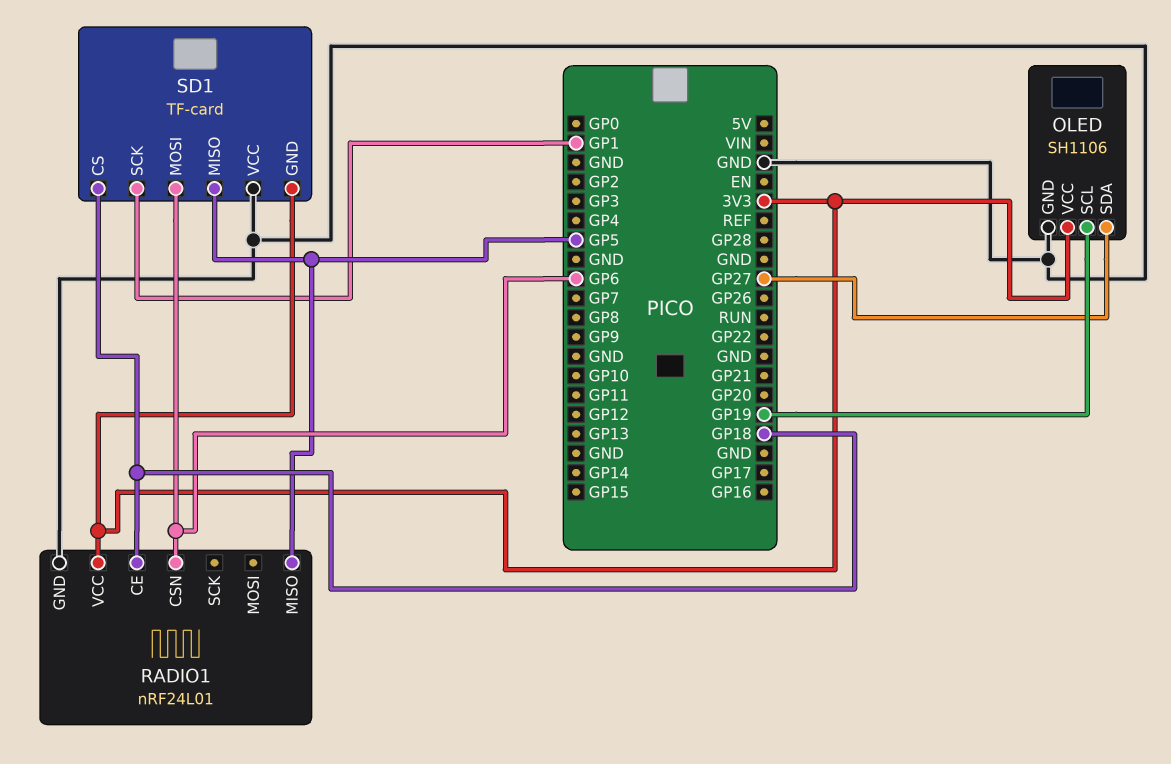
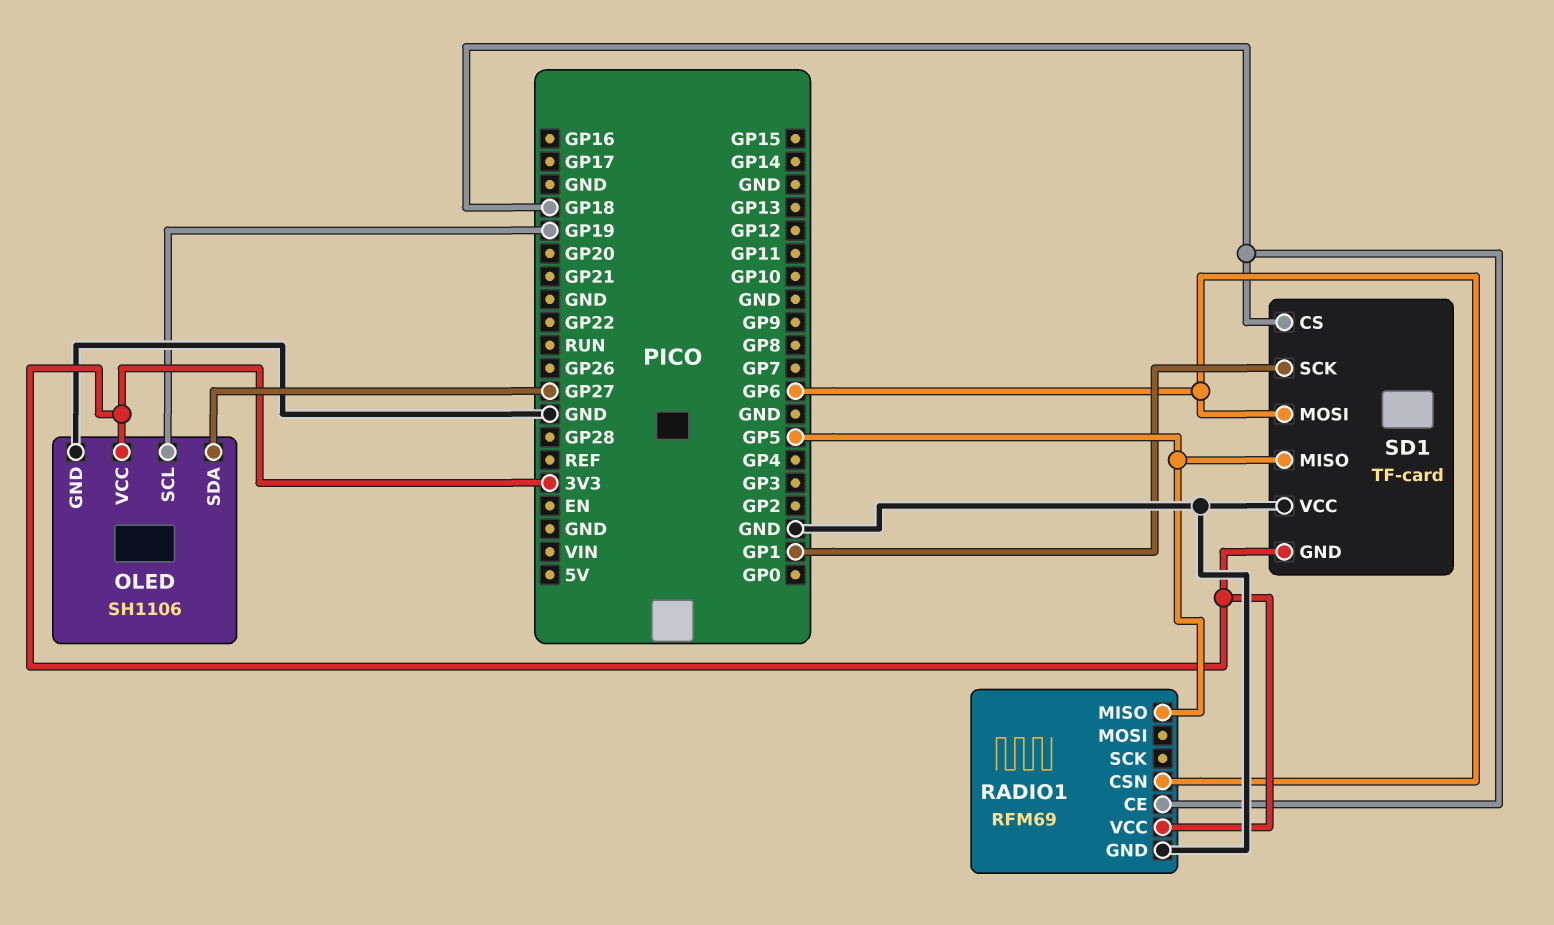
RADIO1: nRF24L01 -> RFM69

